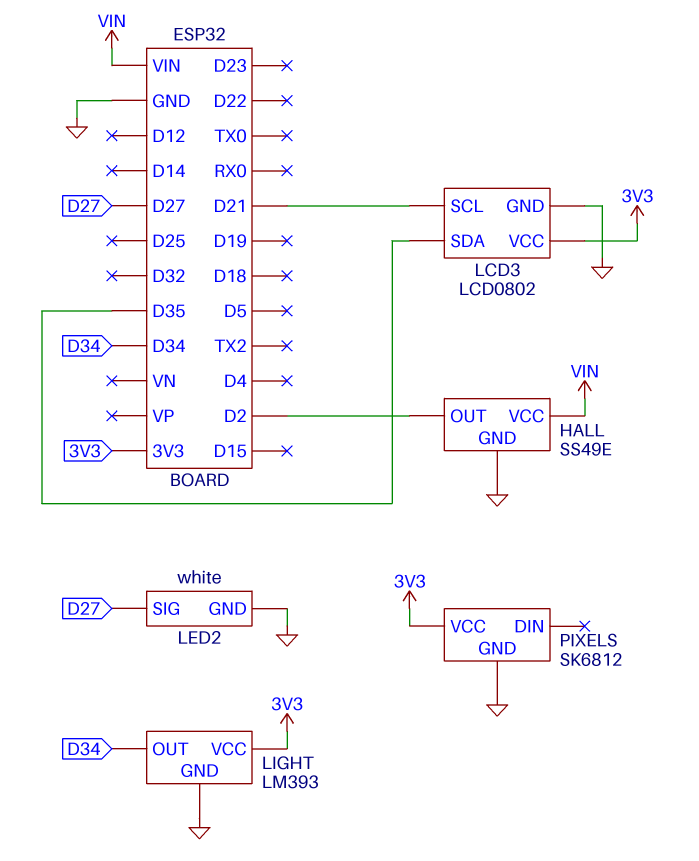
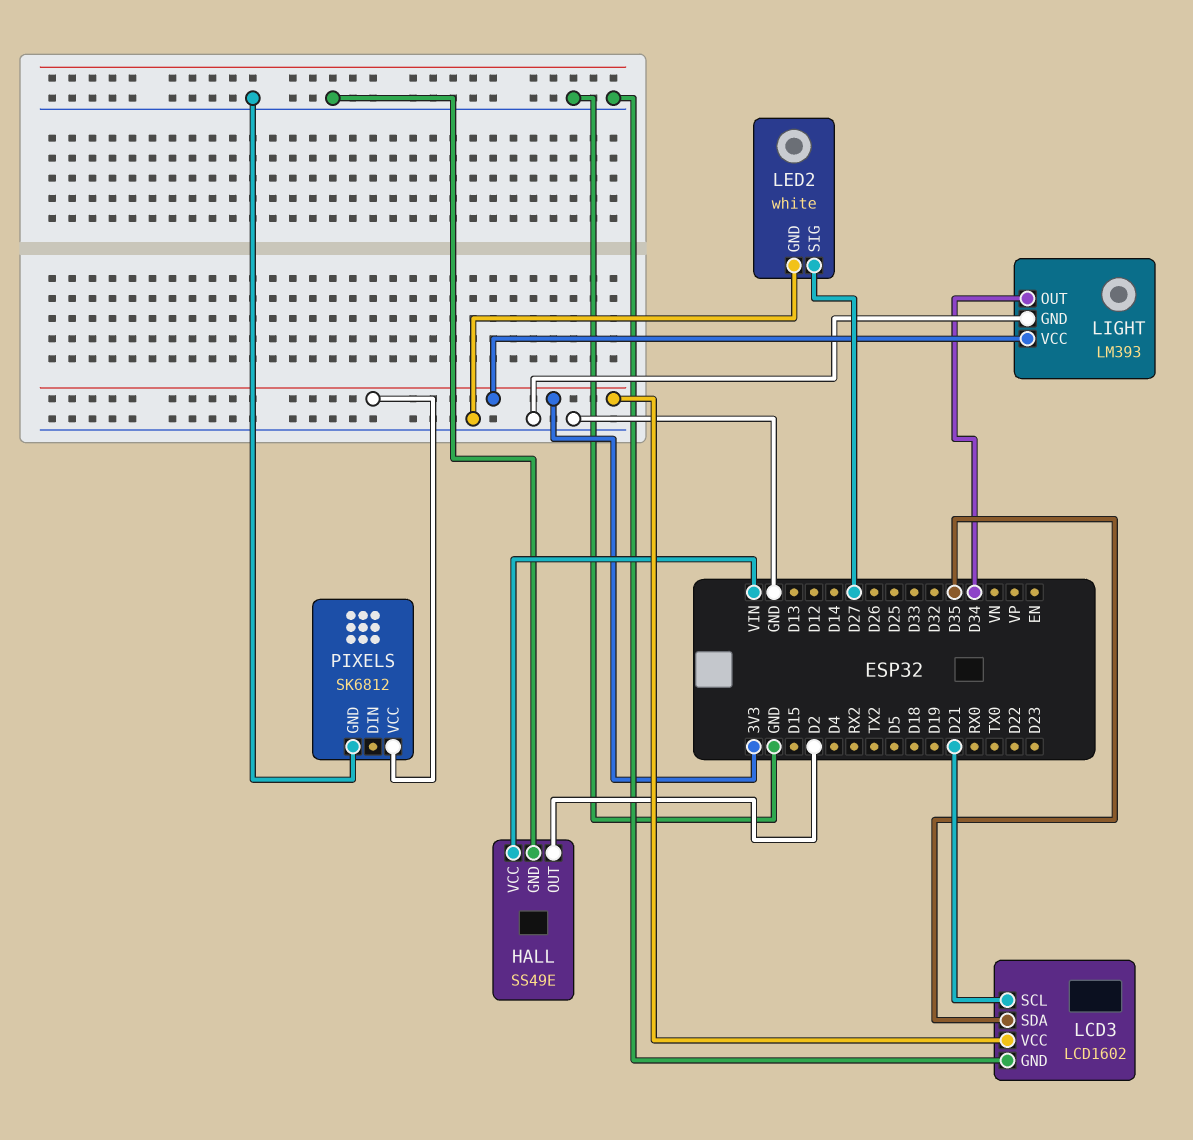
LCD3: LCD0802 -> LCD1602

